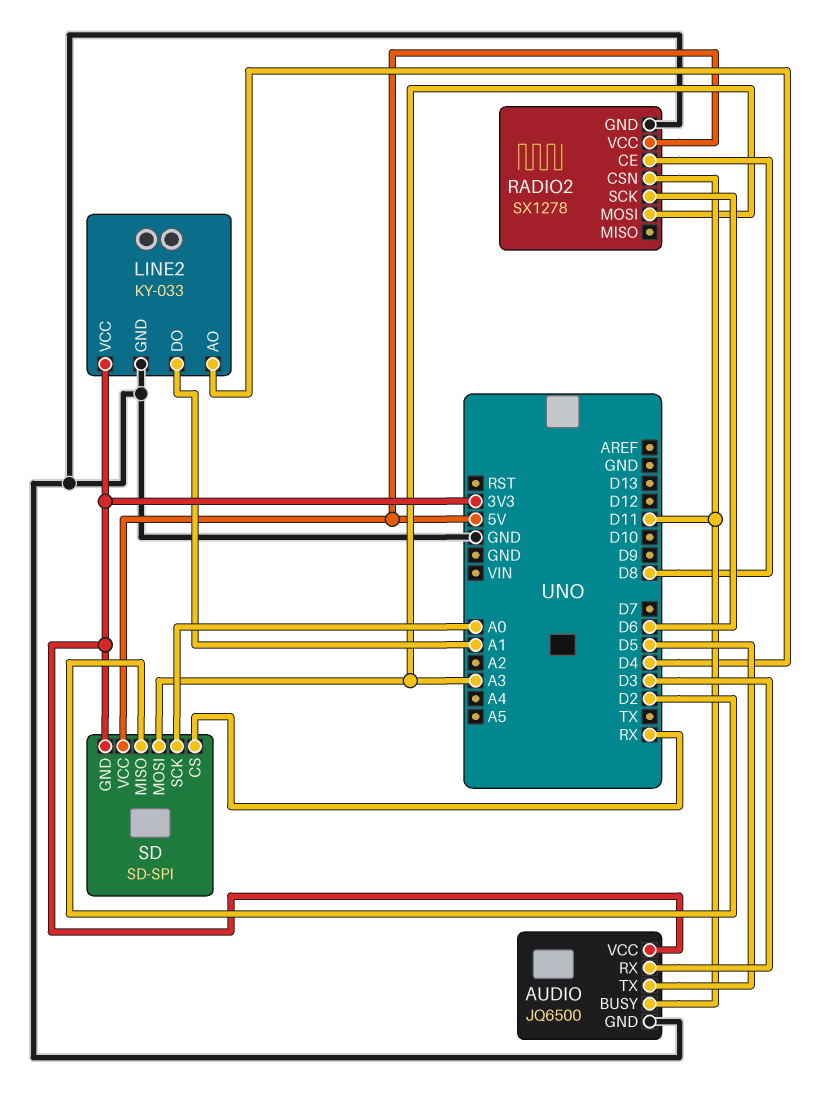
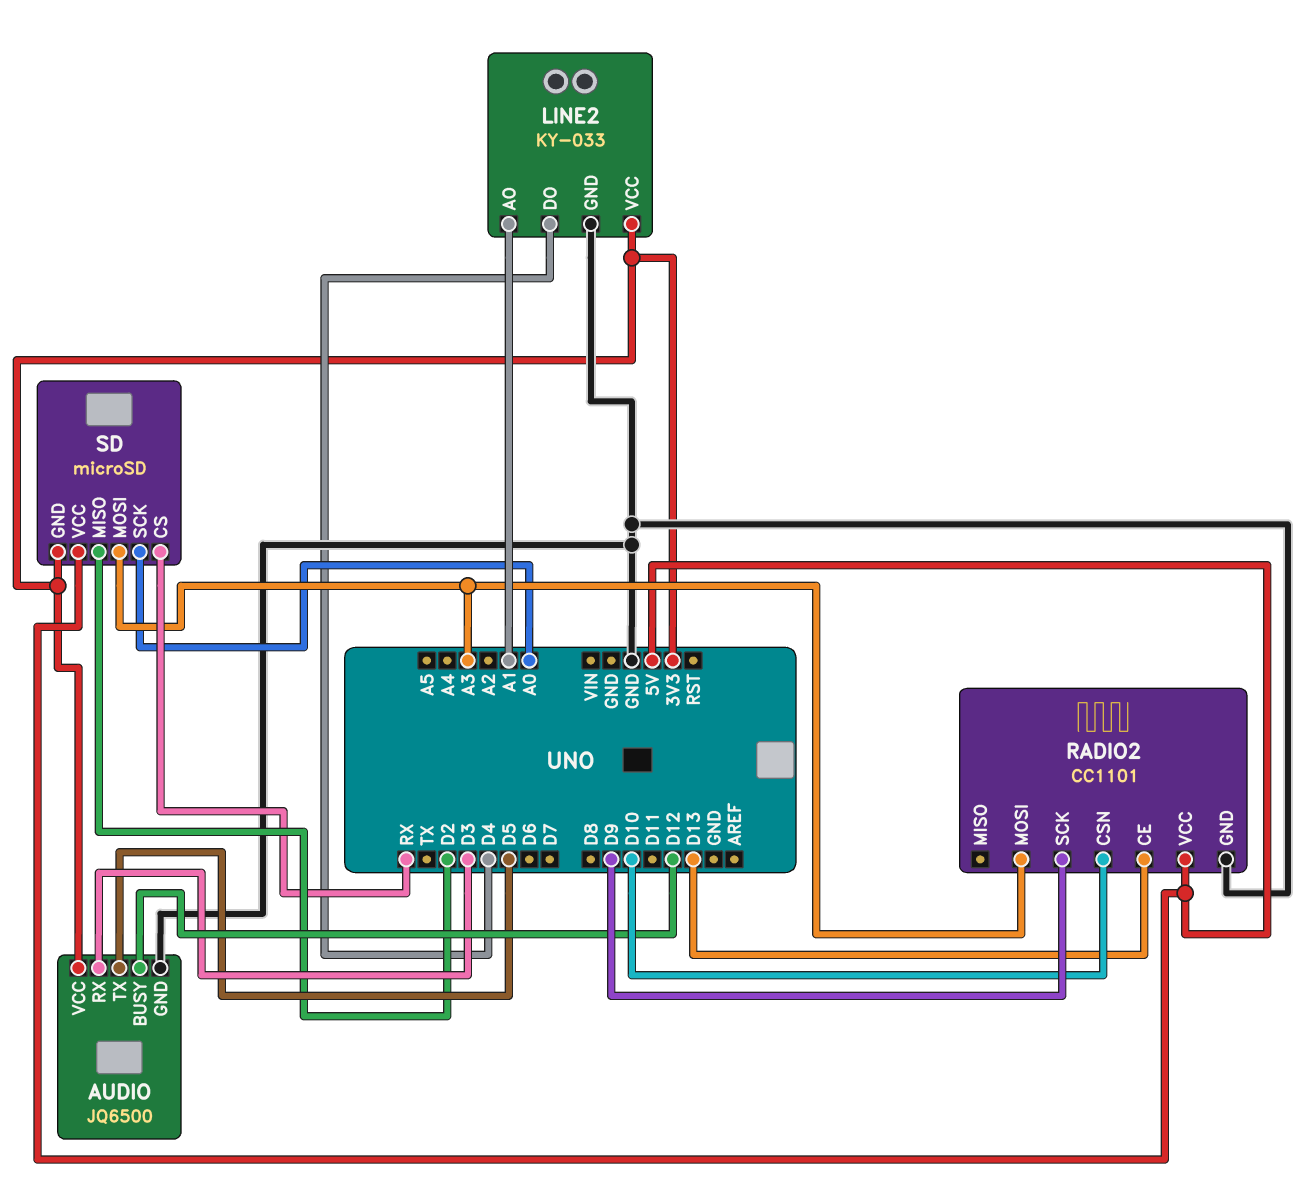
AUDIO pin BUSY: D11 -> D12
LINE2 pin AO: D4 -> A1
LINE2 pin DO: A1 -> D4
RADIO2: SX1278 -> CC1101
RADIO2 pin CE: D8 -> D13
RADIO2 pin CSN: D11 -> D10
RADIO2 pin SCK: D6 -> D9
SD: SD-SPI -> microSD

